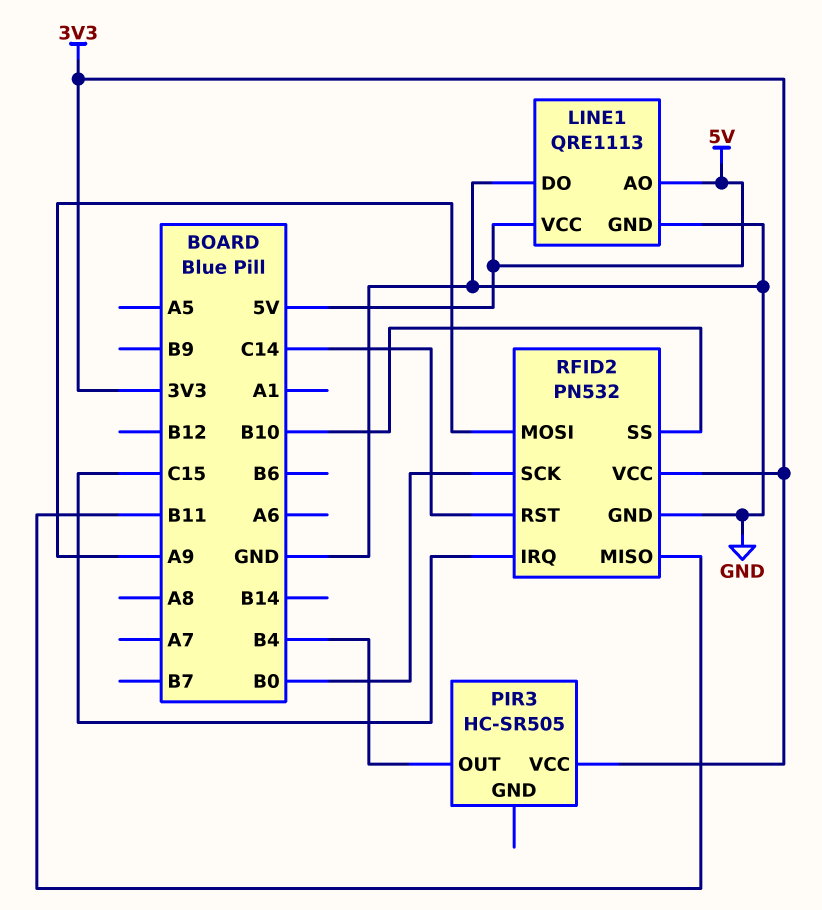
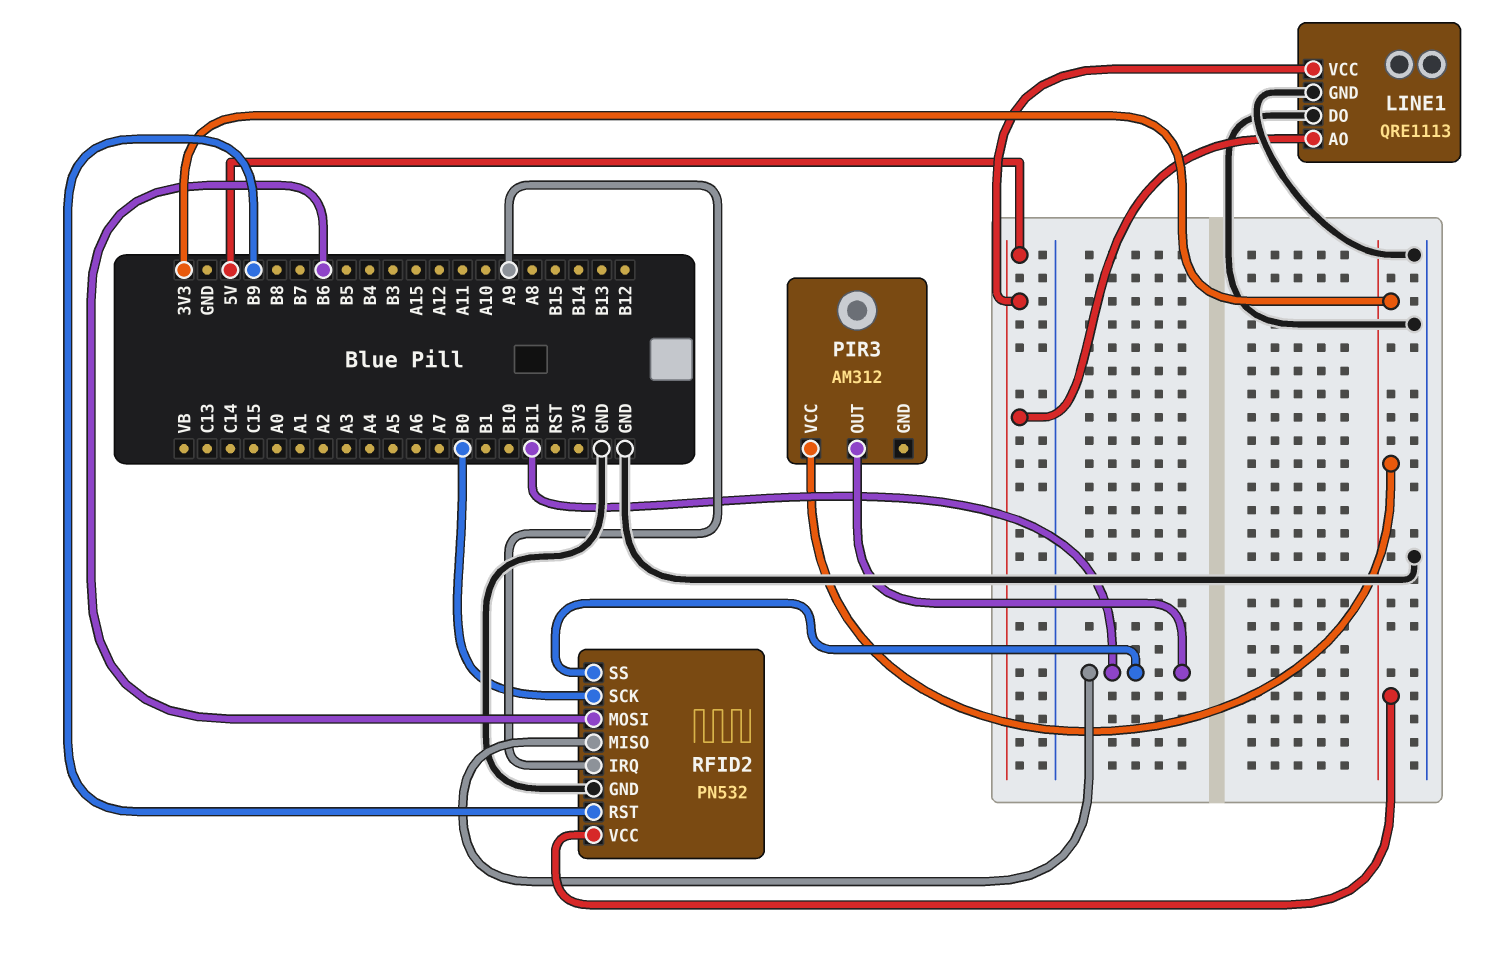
PIR3: HC-SR505 -> AM312
PIR3 pin OUT: B4 -> B11
RFID2 pin IRQ: C15 -> A9
RFID2 pin MOSI: A9 -> B6
RFID2 pin RST: C14 -> B9
RFID2 pin SS: B10 -> B11

